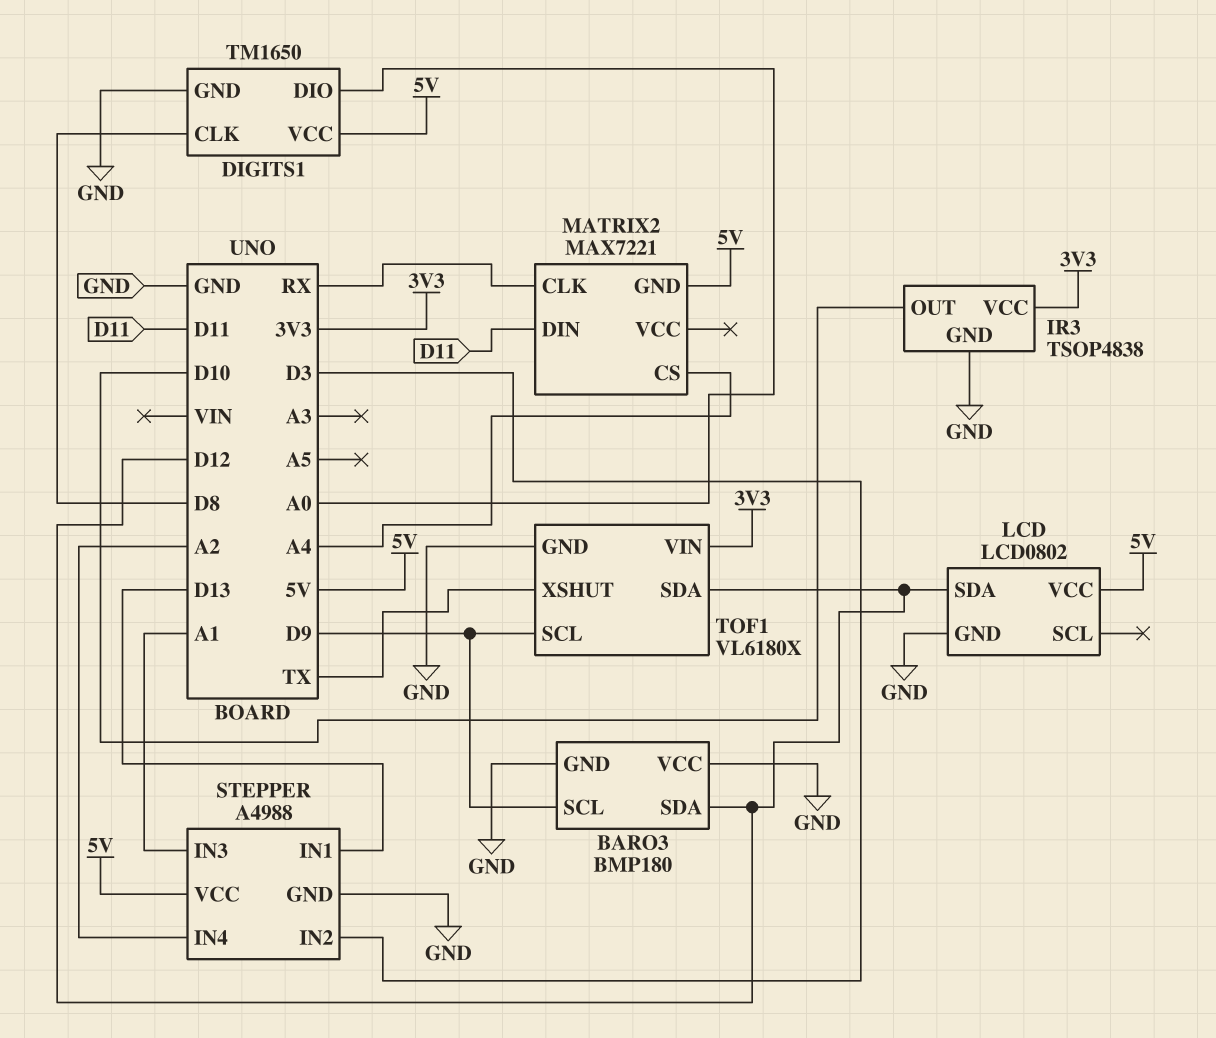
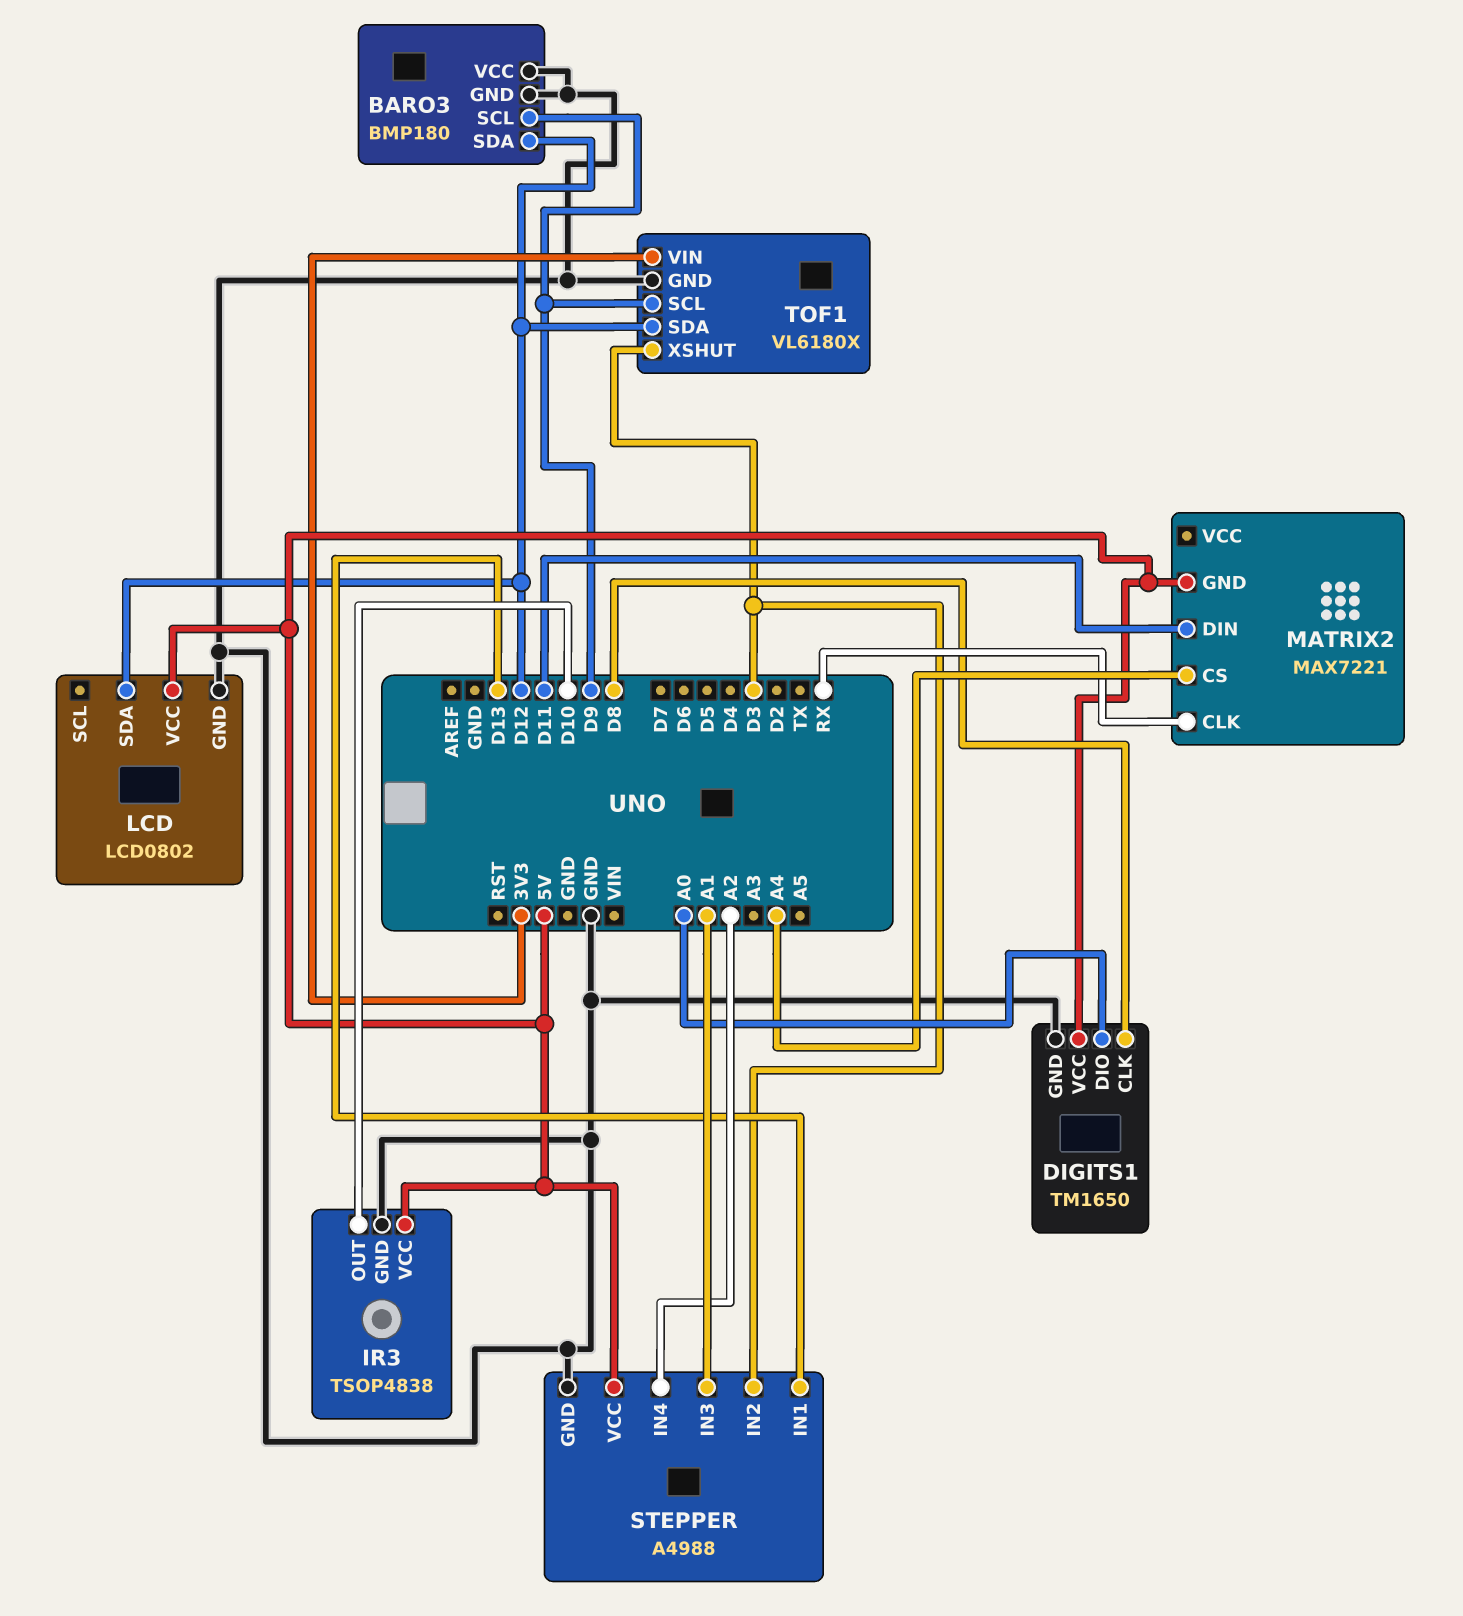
IR3 pin VCC: 3V3 -> 5V
TOF1 pin XSHUT: TX -> D3

